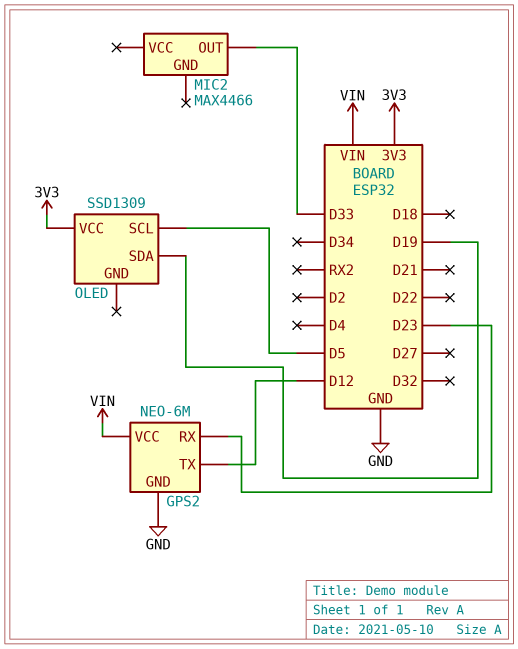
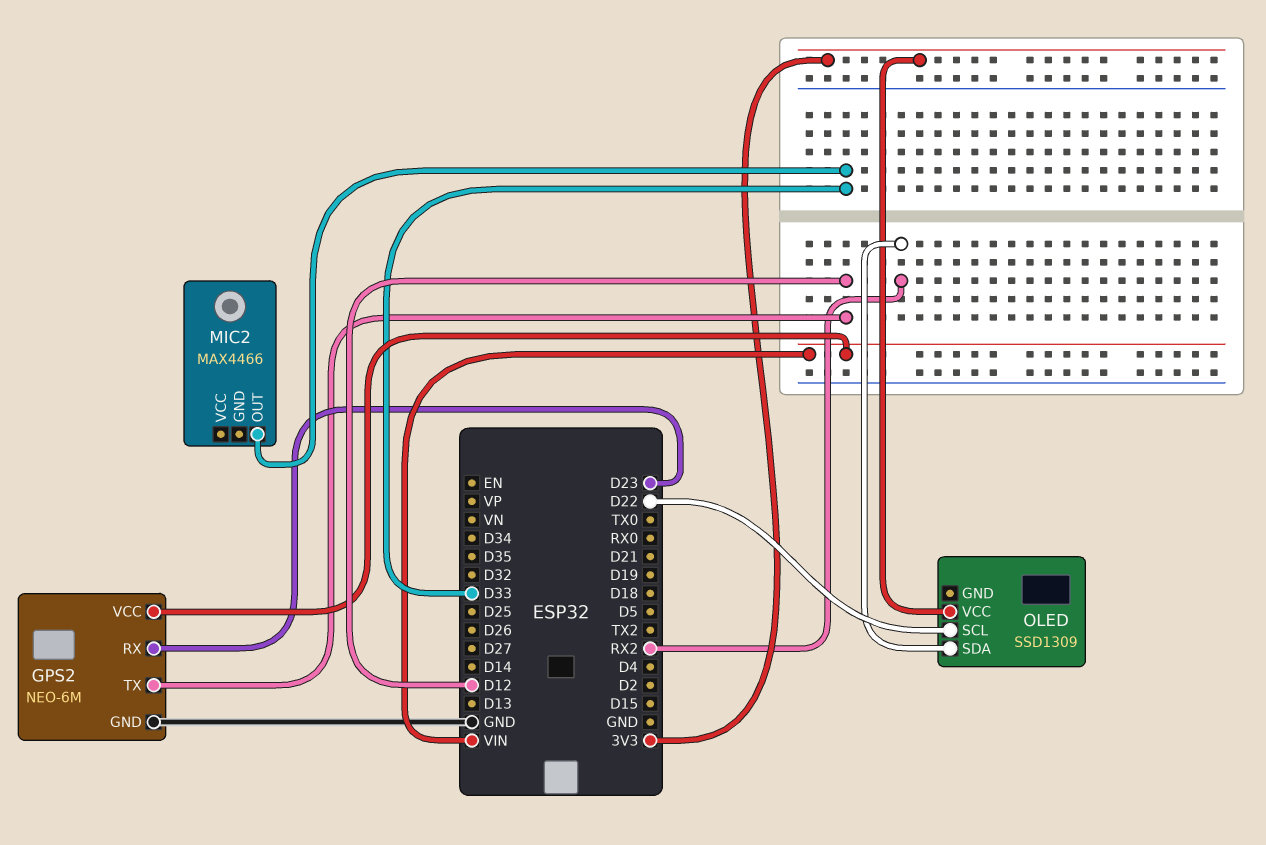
OLED pin SCL: D5 -> D22
OLED pin SDA: D19 -> RX2

